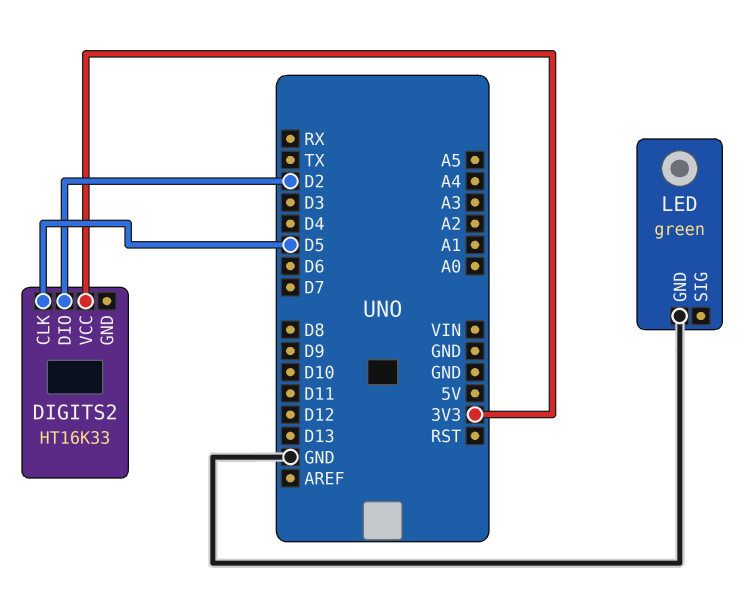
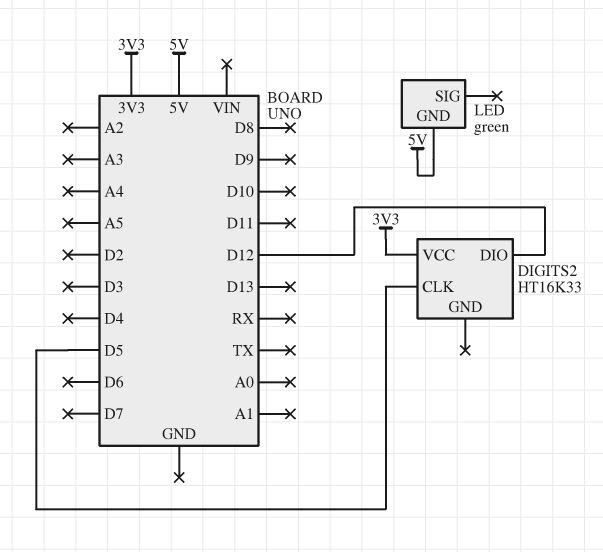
DIGITS2 pin DIO: D2 -> D12
LED pin GND: GND -> 5V

